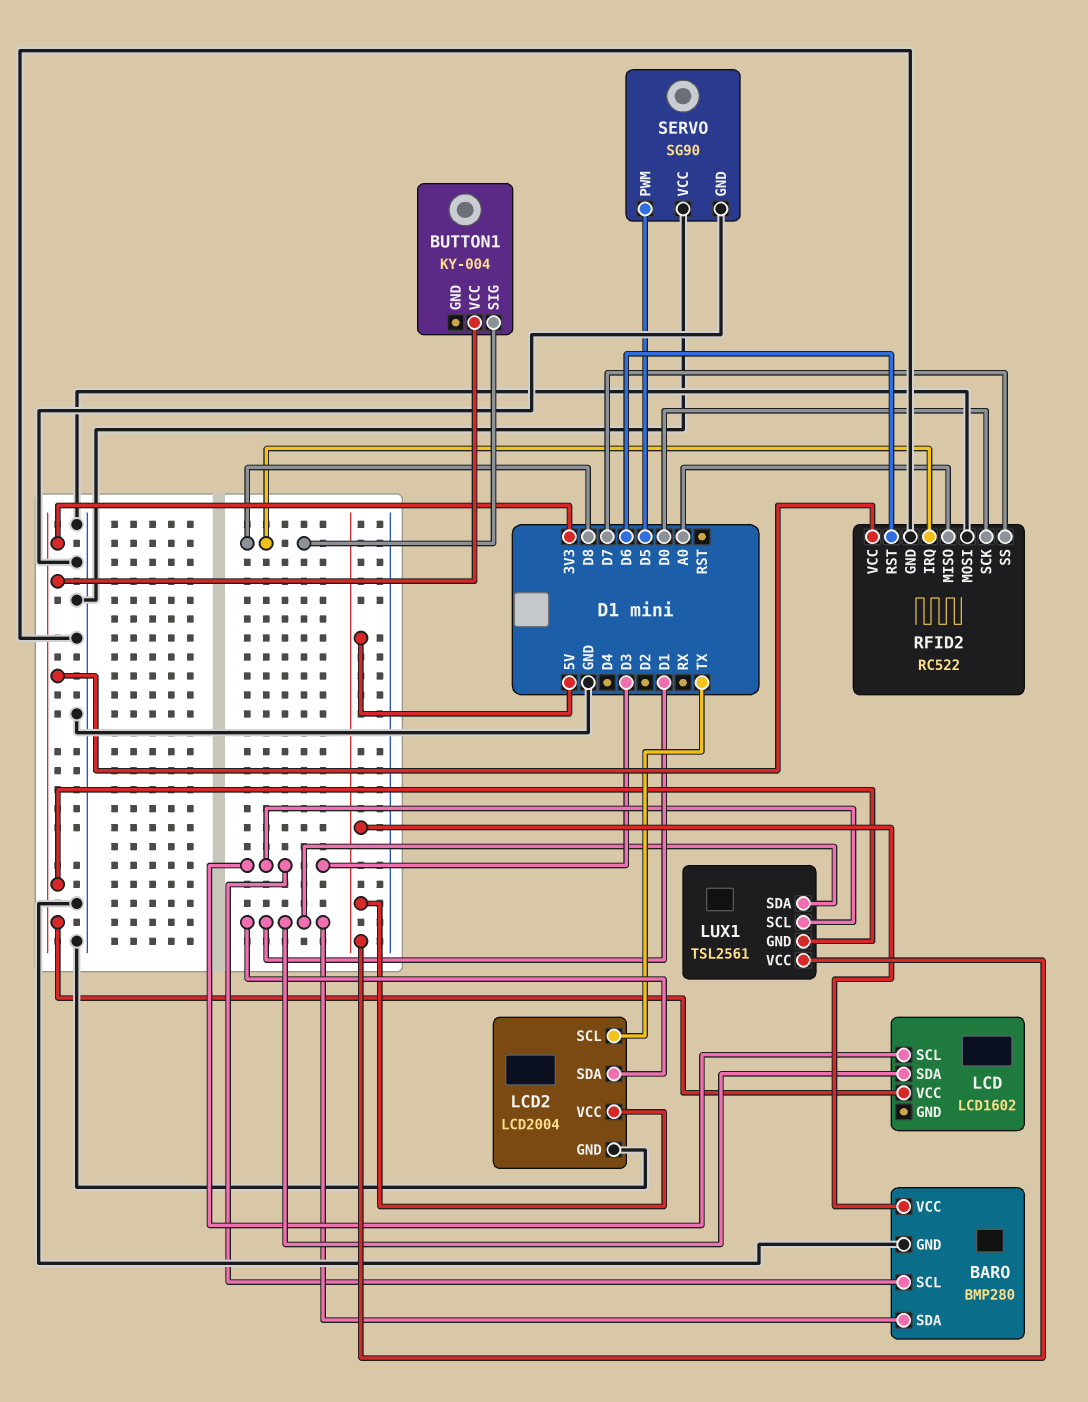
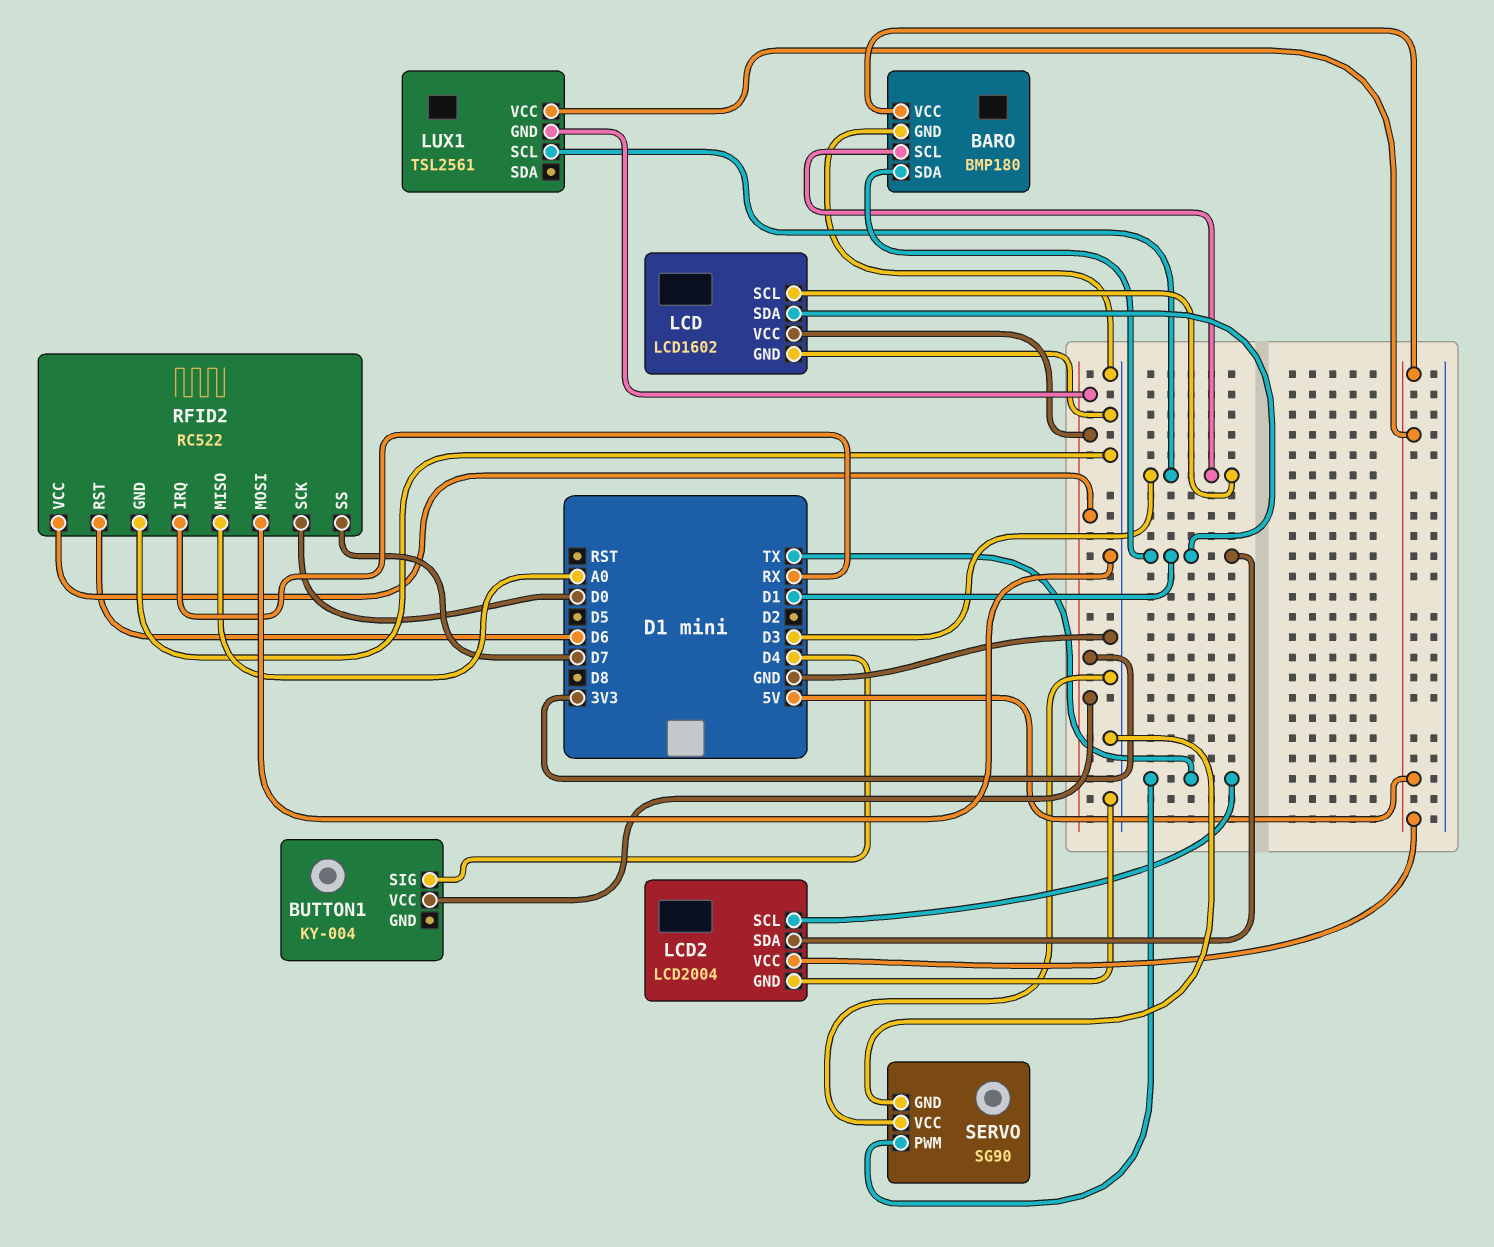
BARO: BMP280 -> BMP180
BUTTON1 pin SIG: D8 -> D4
LCD pin GND: none -> GND
LUX1 pin SDA: D1 -> none
RFID2 pin IRQ: D8 -> RX
SERVO pin PWM: D5 -> TX

